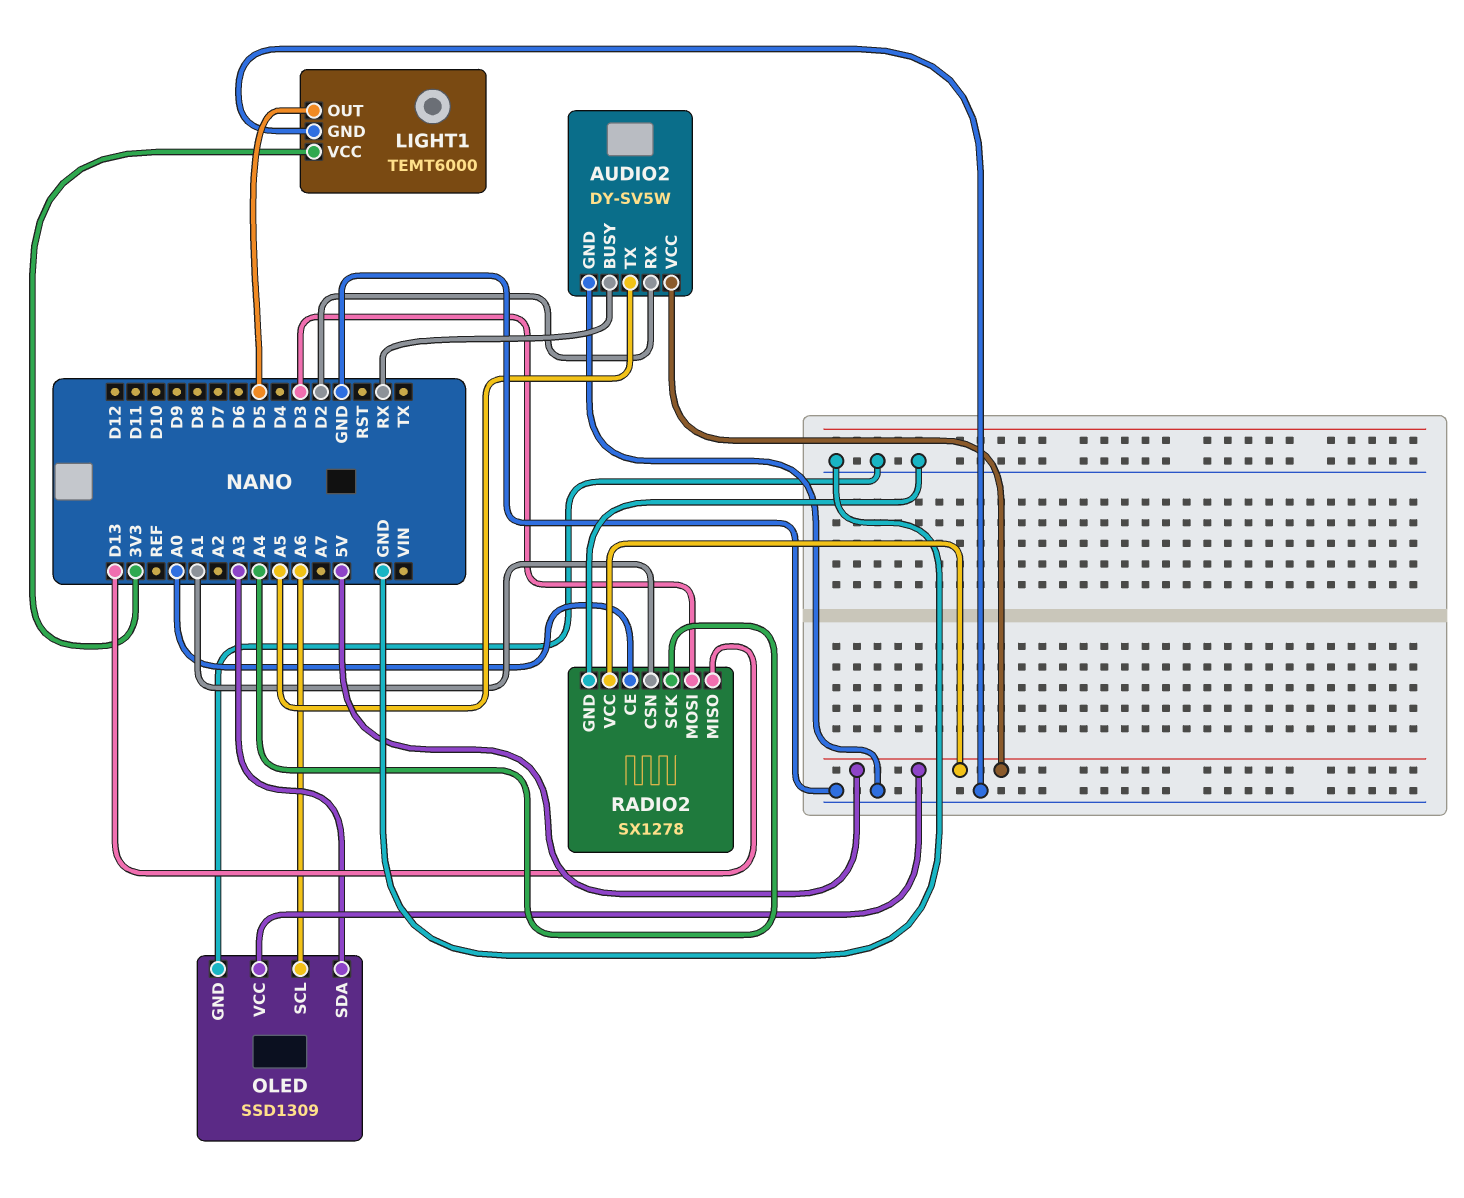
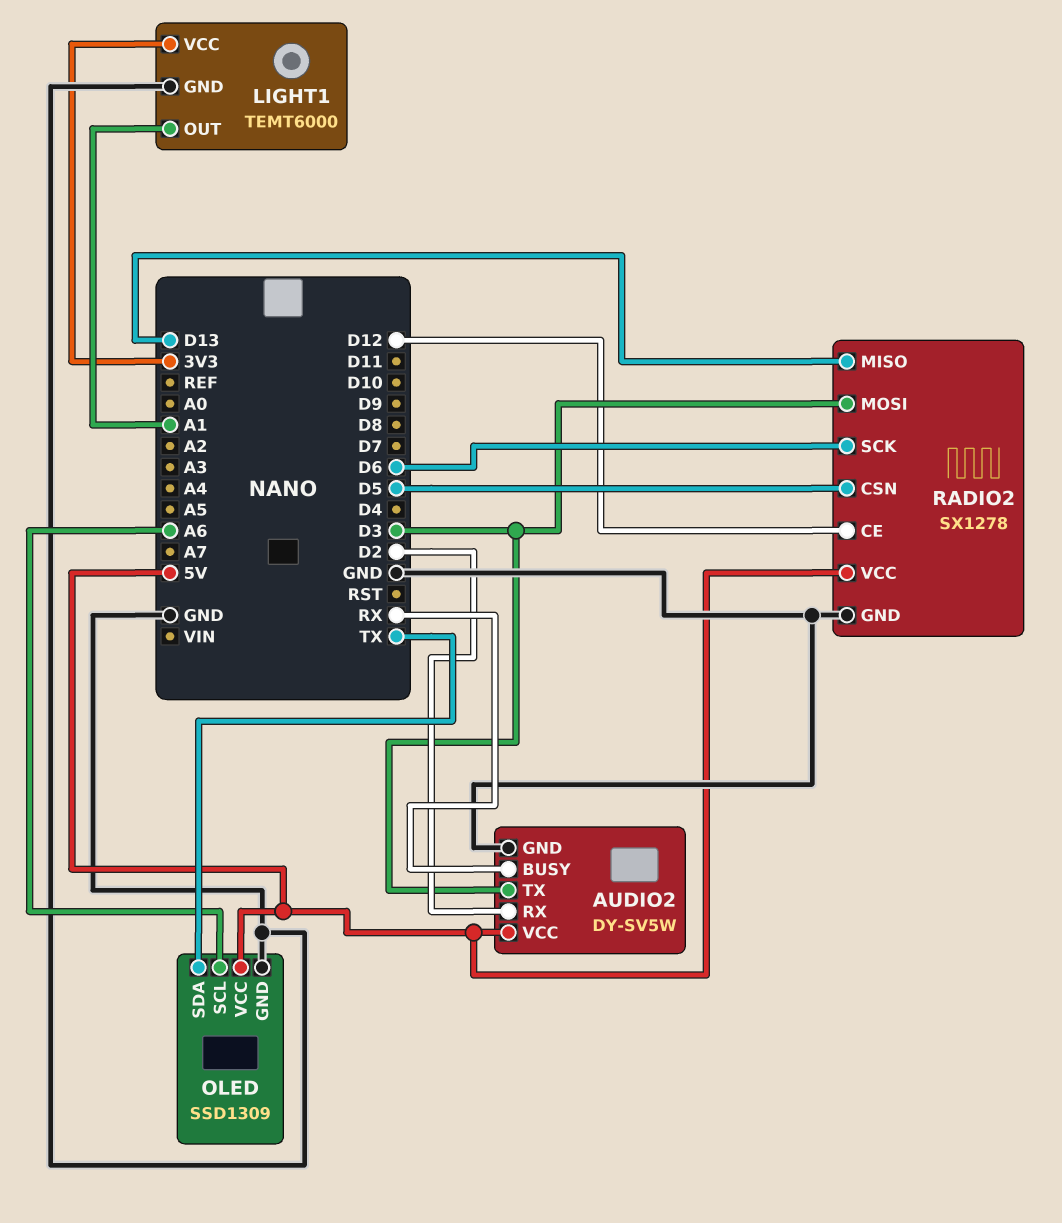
AUDIO2 pin TX: A5 -> D3
LIGHT1 pin OUT: D5 -> A1
OLED pin SDA: A3 -> TX
RADIO2 pin CE: A0 -> D12
RADIO2 pin CSN: A1 -> D5
RADIO2 pin SCK: A4 -> D6

